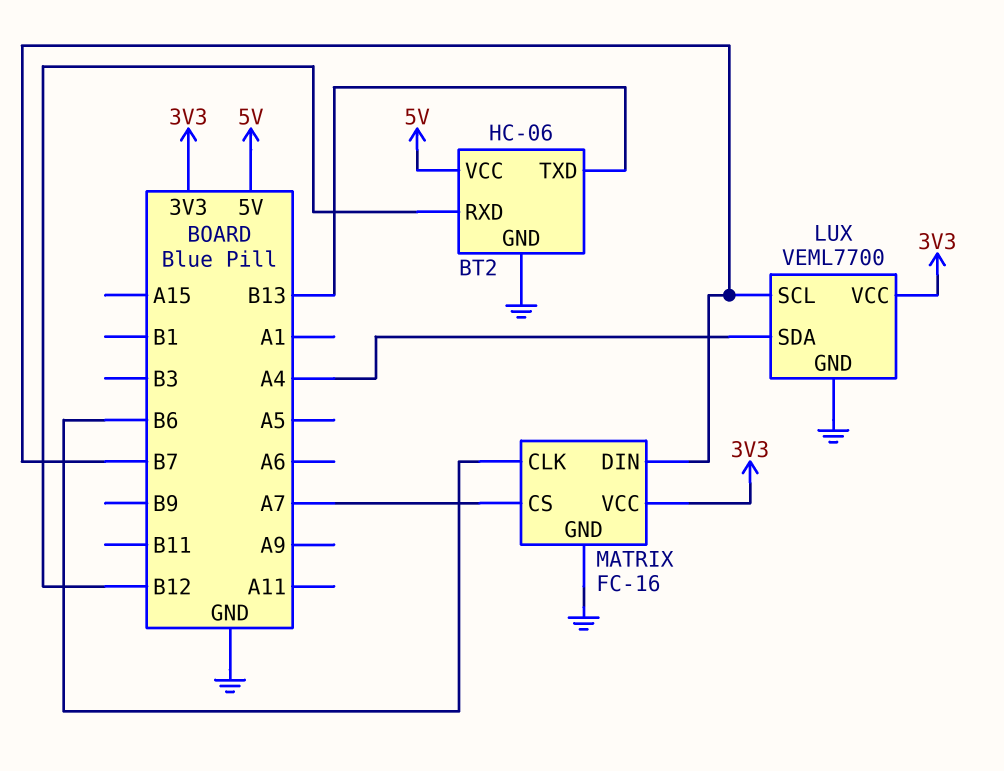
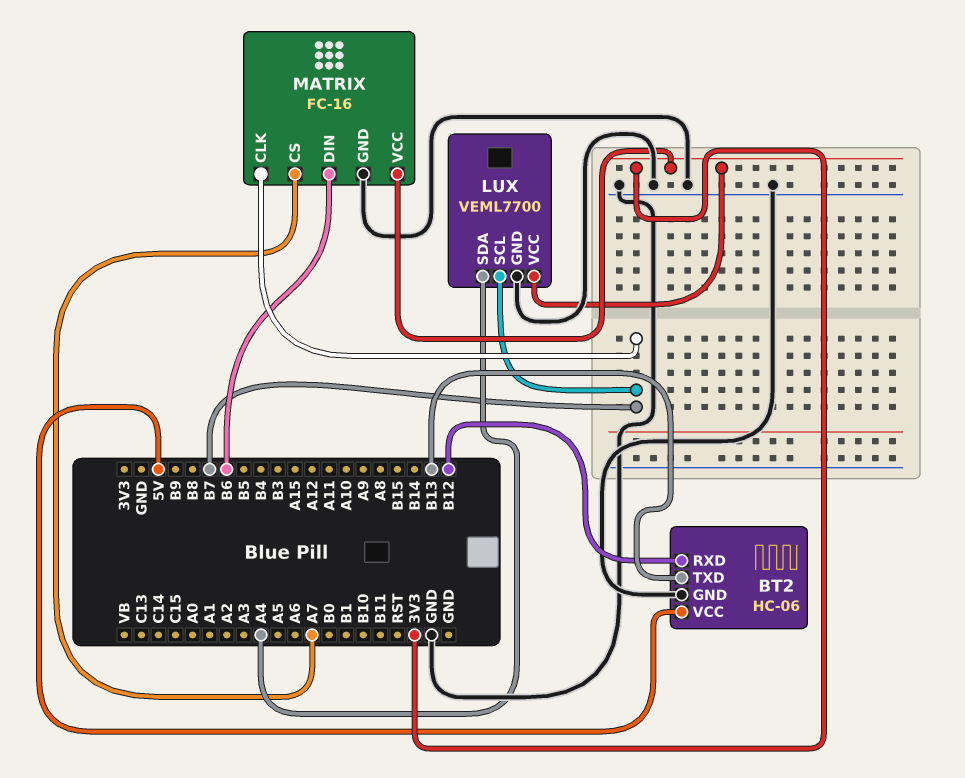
MATRIX pin CLK: B6 -> B7
MATRIX pin DIN: B7 -> B6

